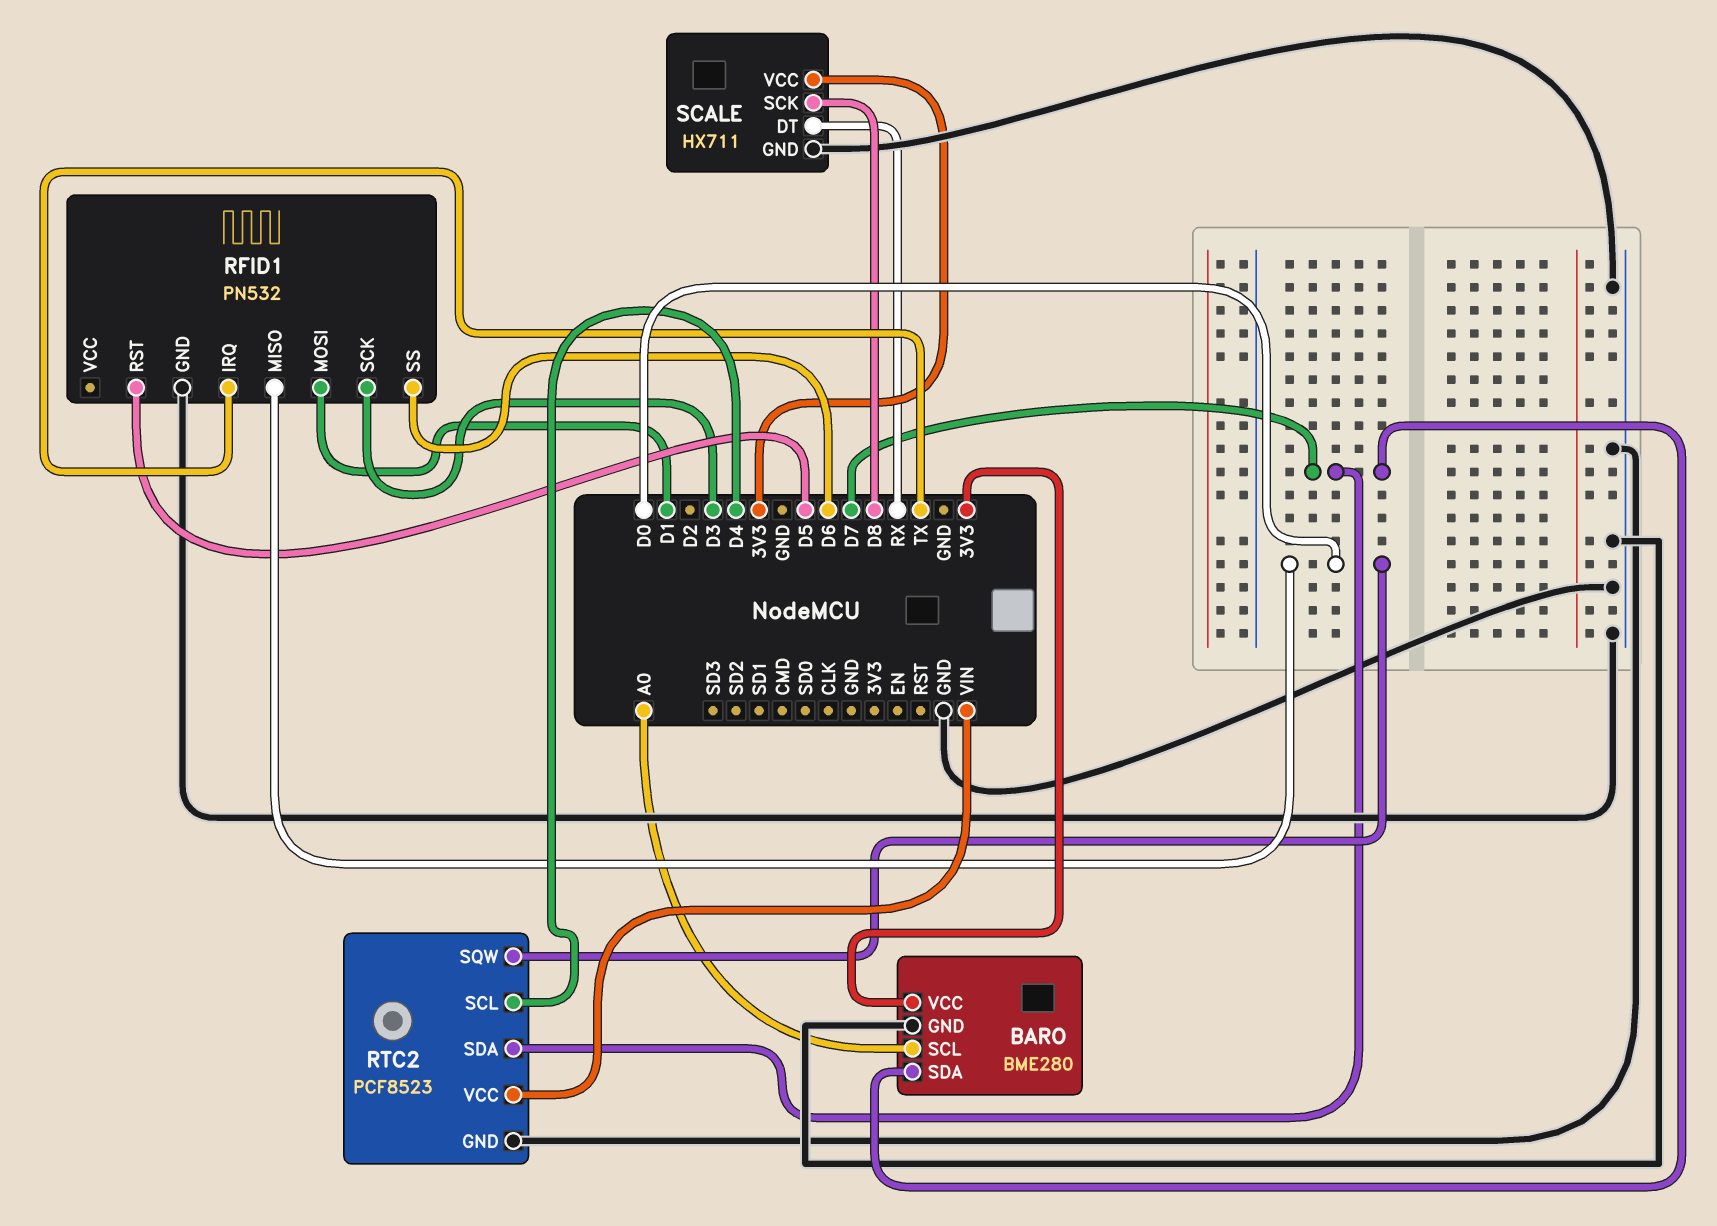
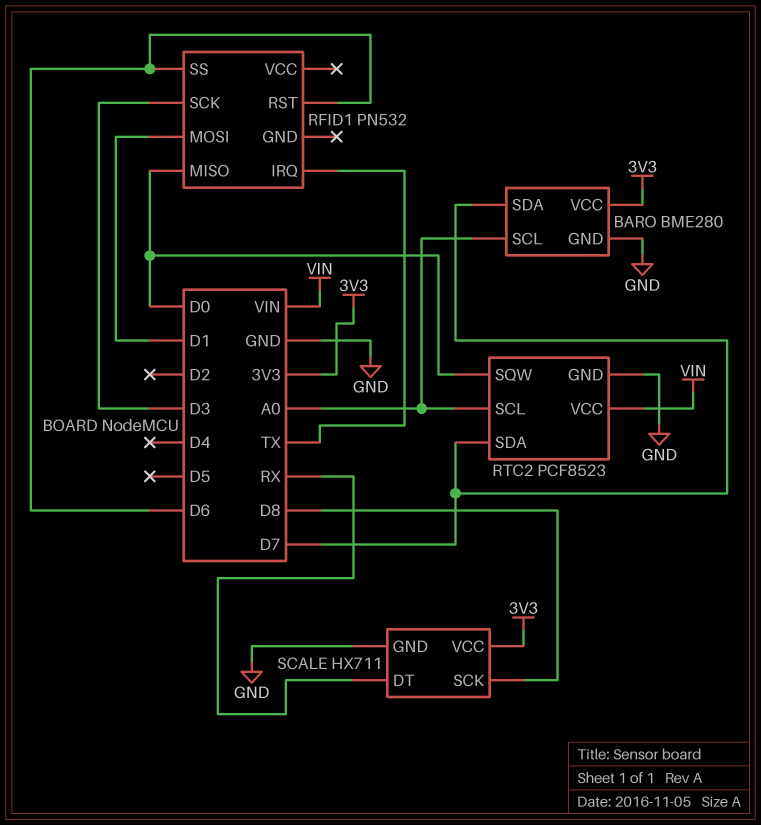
RFID1 pin GND: GND -> none
RFID1 pin RST: D5 -> D6
RTC2 pin SCL: D4 -> A0

